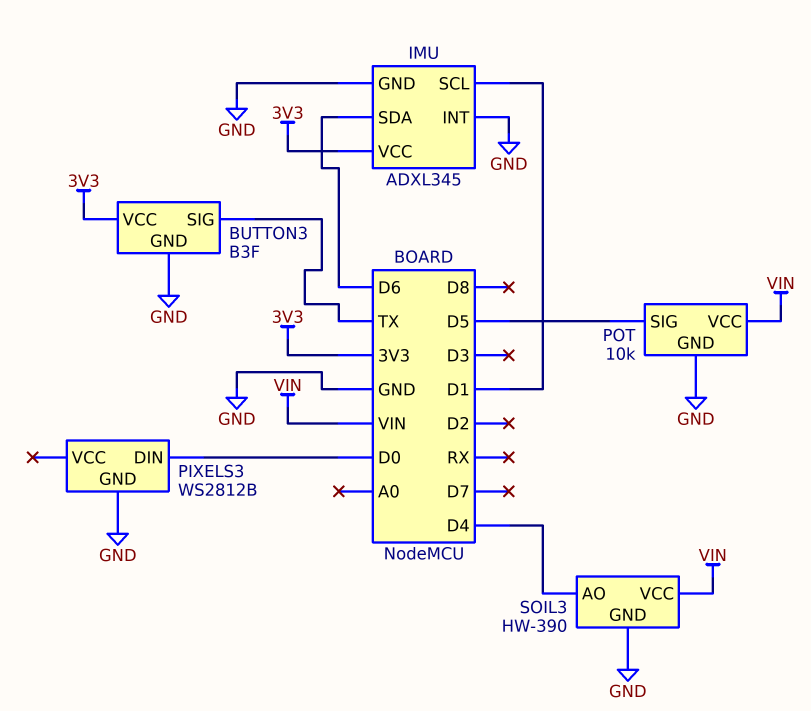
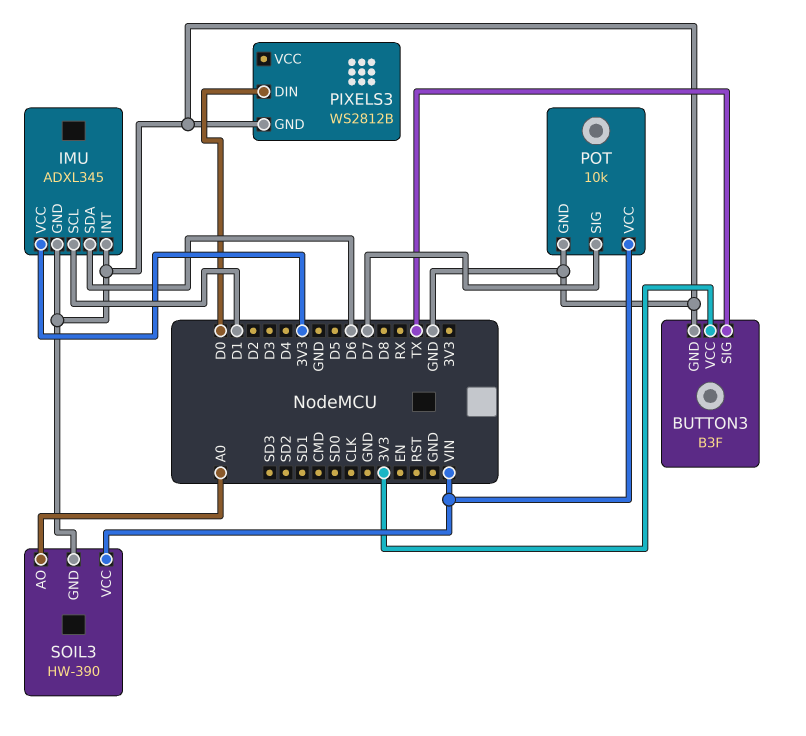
POT pin SIG: D5 -> D7
SOIL3 pin AO: D4 -> A0

